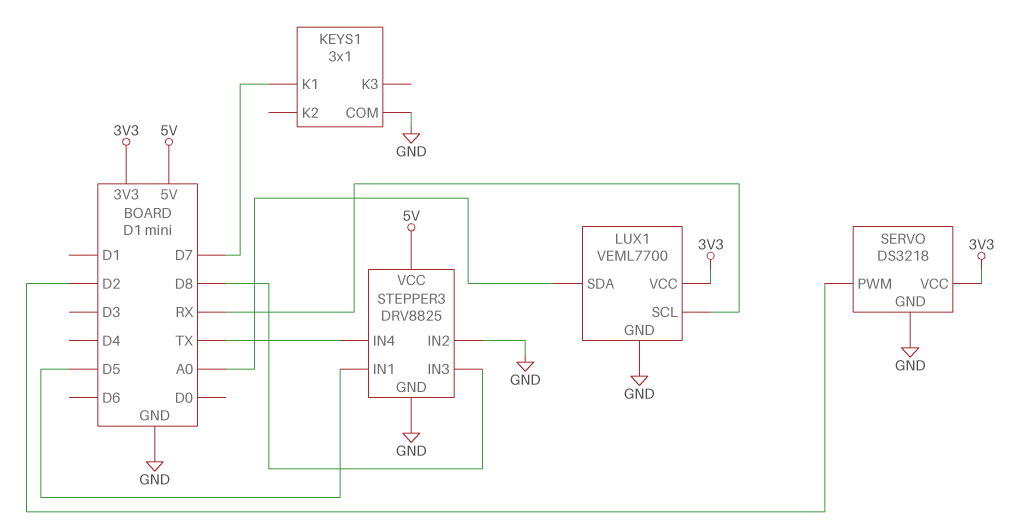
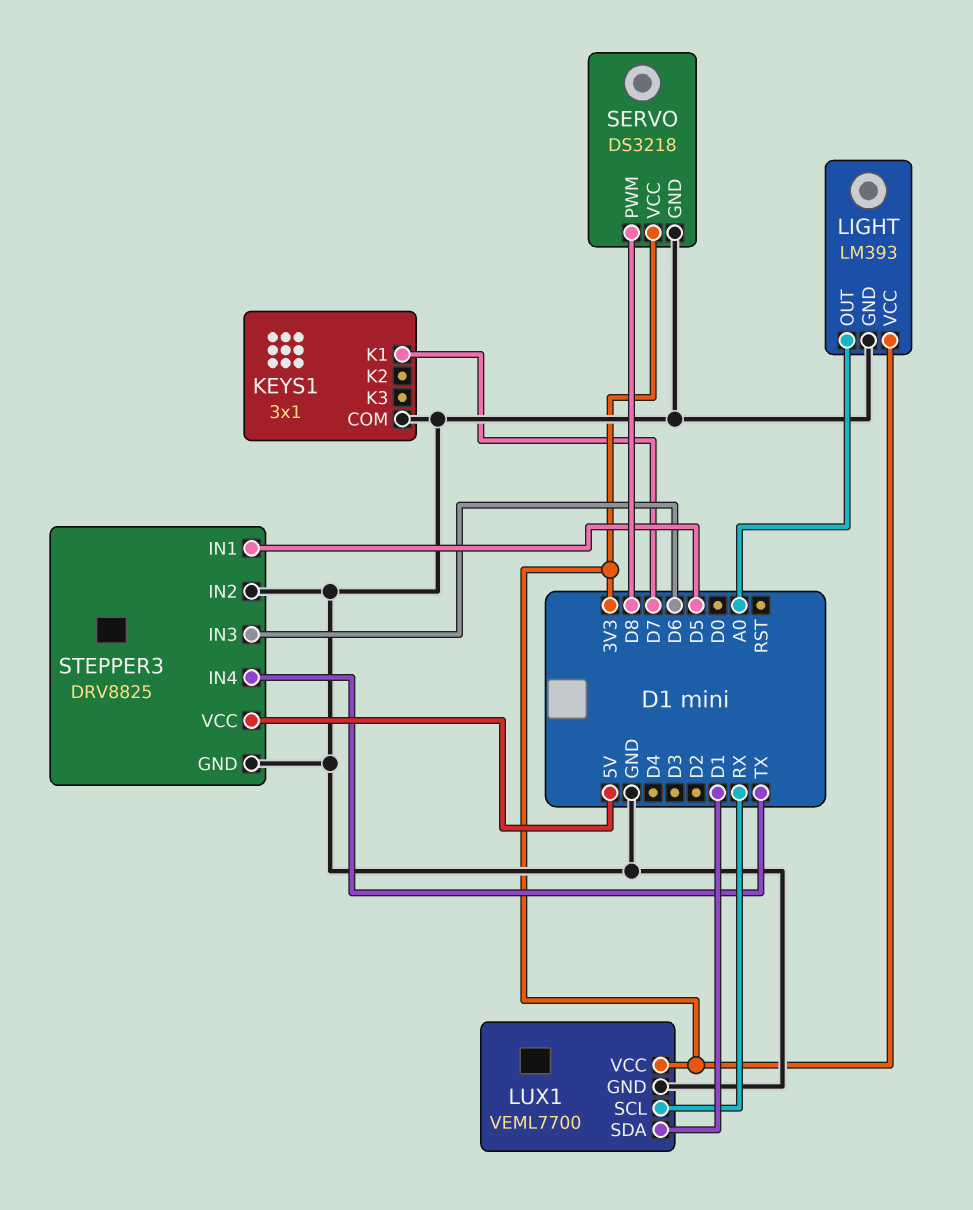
LIGHT: none -> LM393
LIGHT pin GND: none -> GND
LIGHT pin OUT: none -> A0
LIGHT pin VCC: none -> 3V3
LUX1 pin SDA: A0 -> D1
SERVO pin PWM: D2 -> D8
STEPPER3 pin IN3: D8 -> D6

